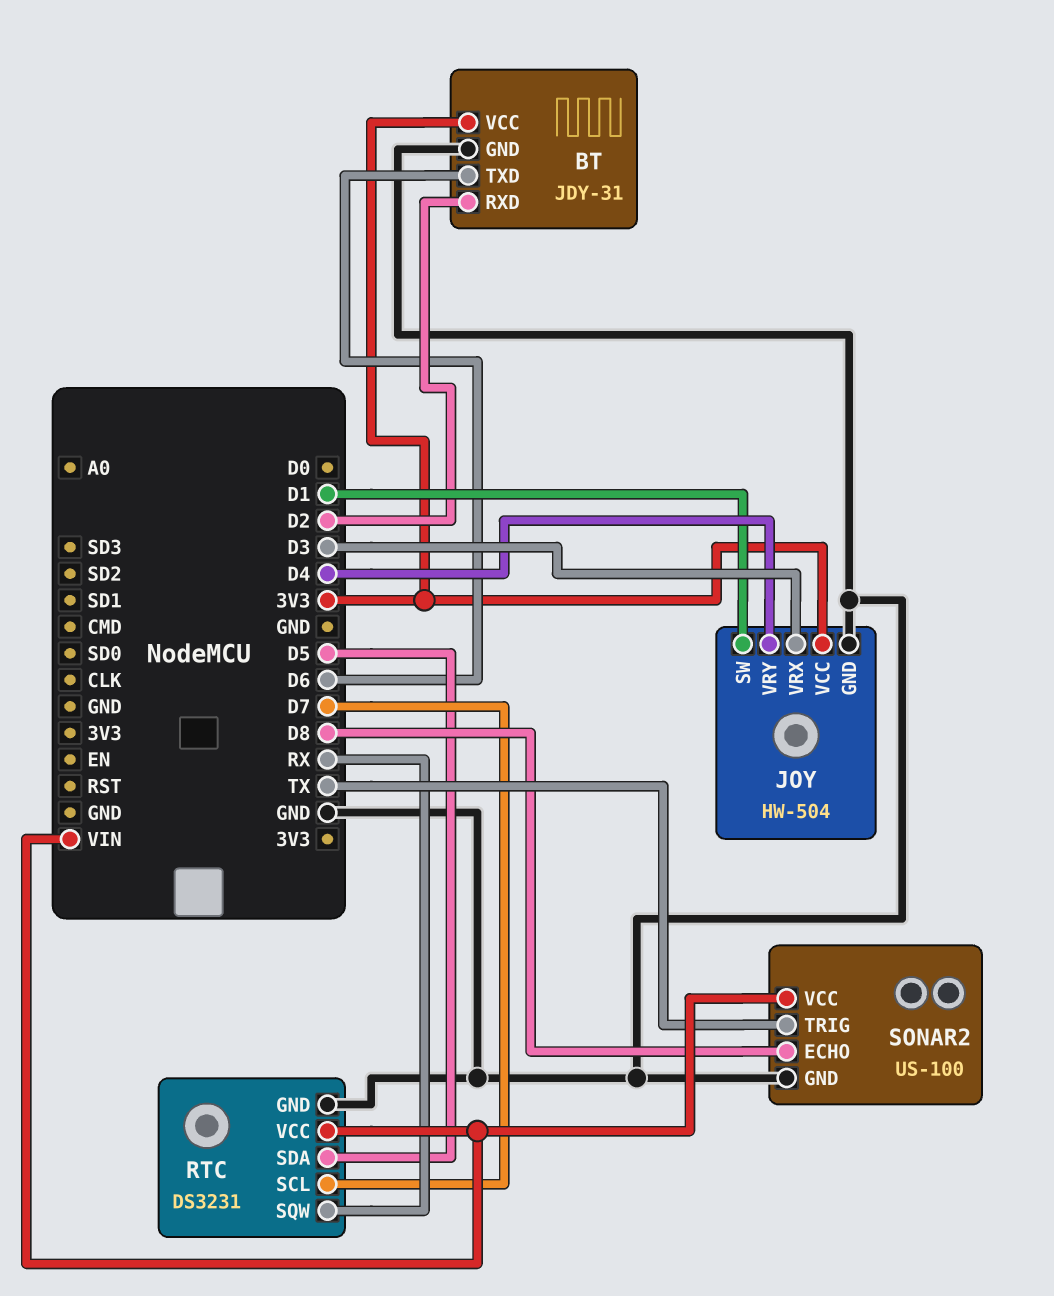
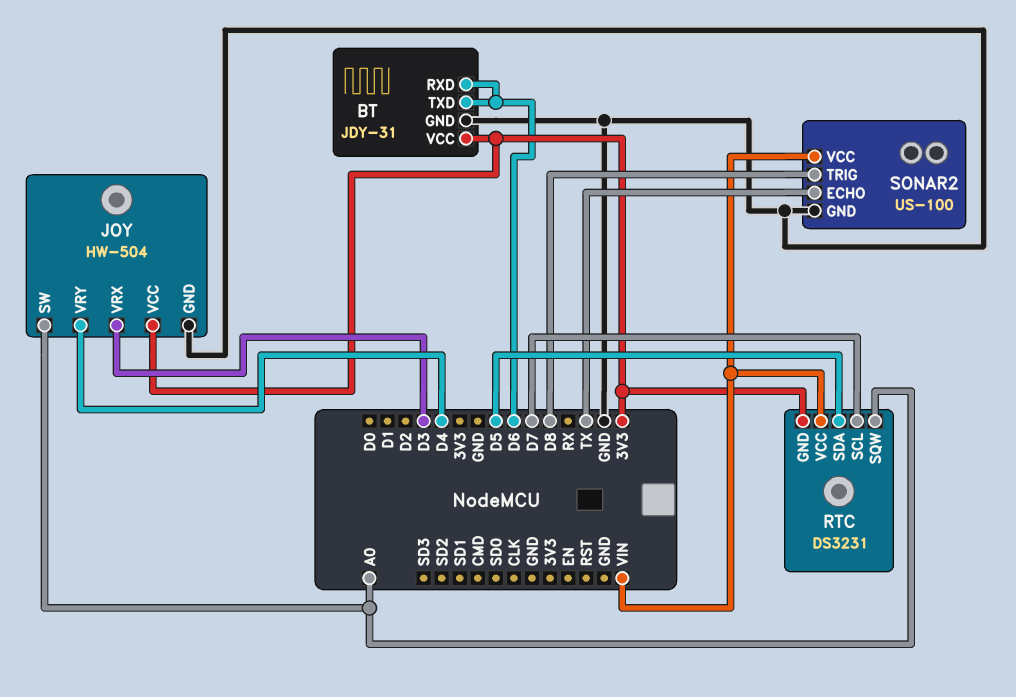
BT pin RXD: D2 -> D6
JOY pin SW: D1 -> A0
RTC pin GND: GND -> 3V3
RTC pin SQW: RX -> A0
SONAR2 pin ECHO: D8 -> TX
SONAR2 pin TRIG: TX -> D8

